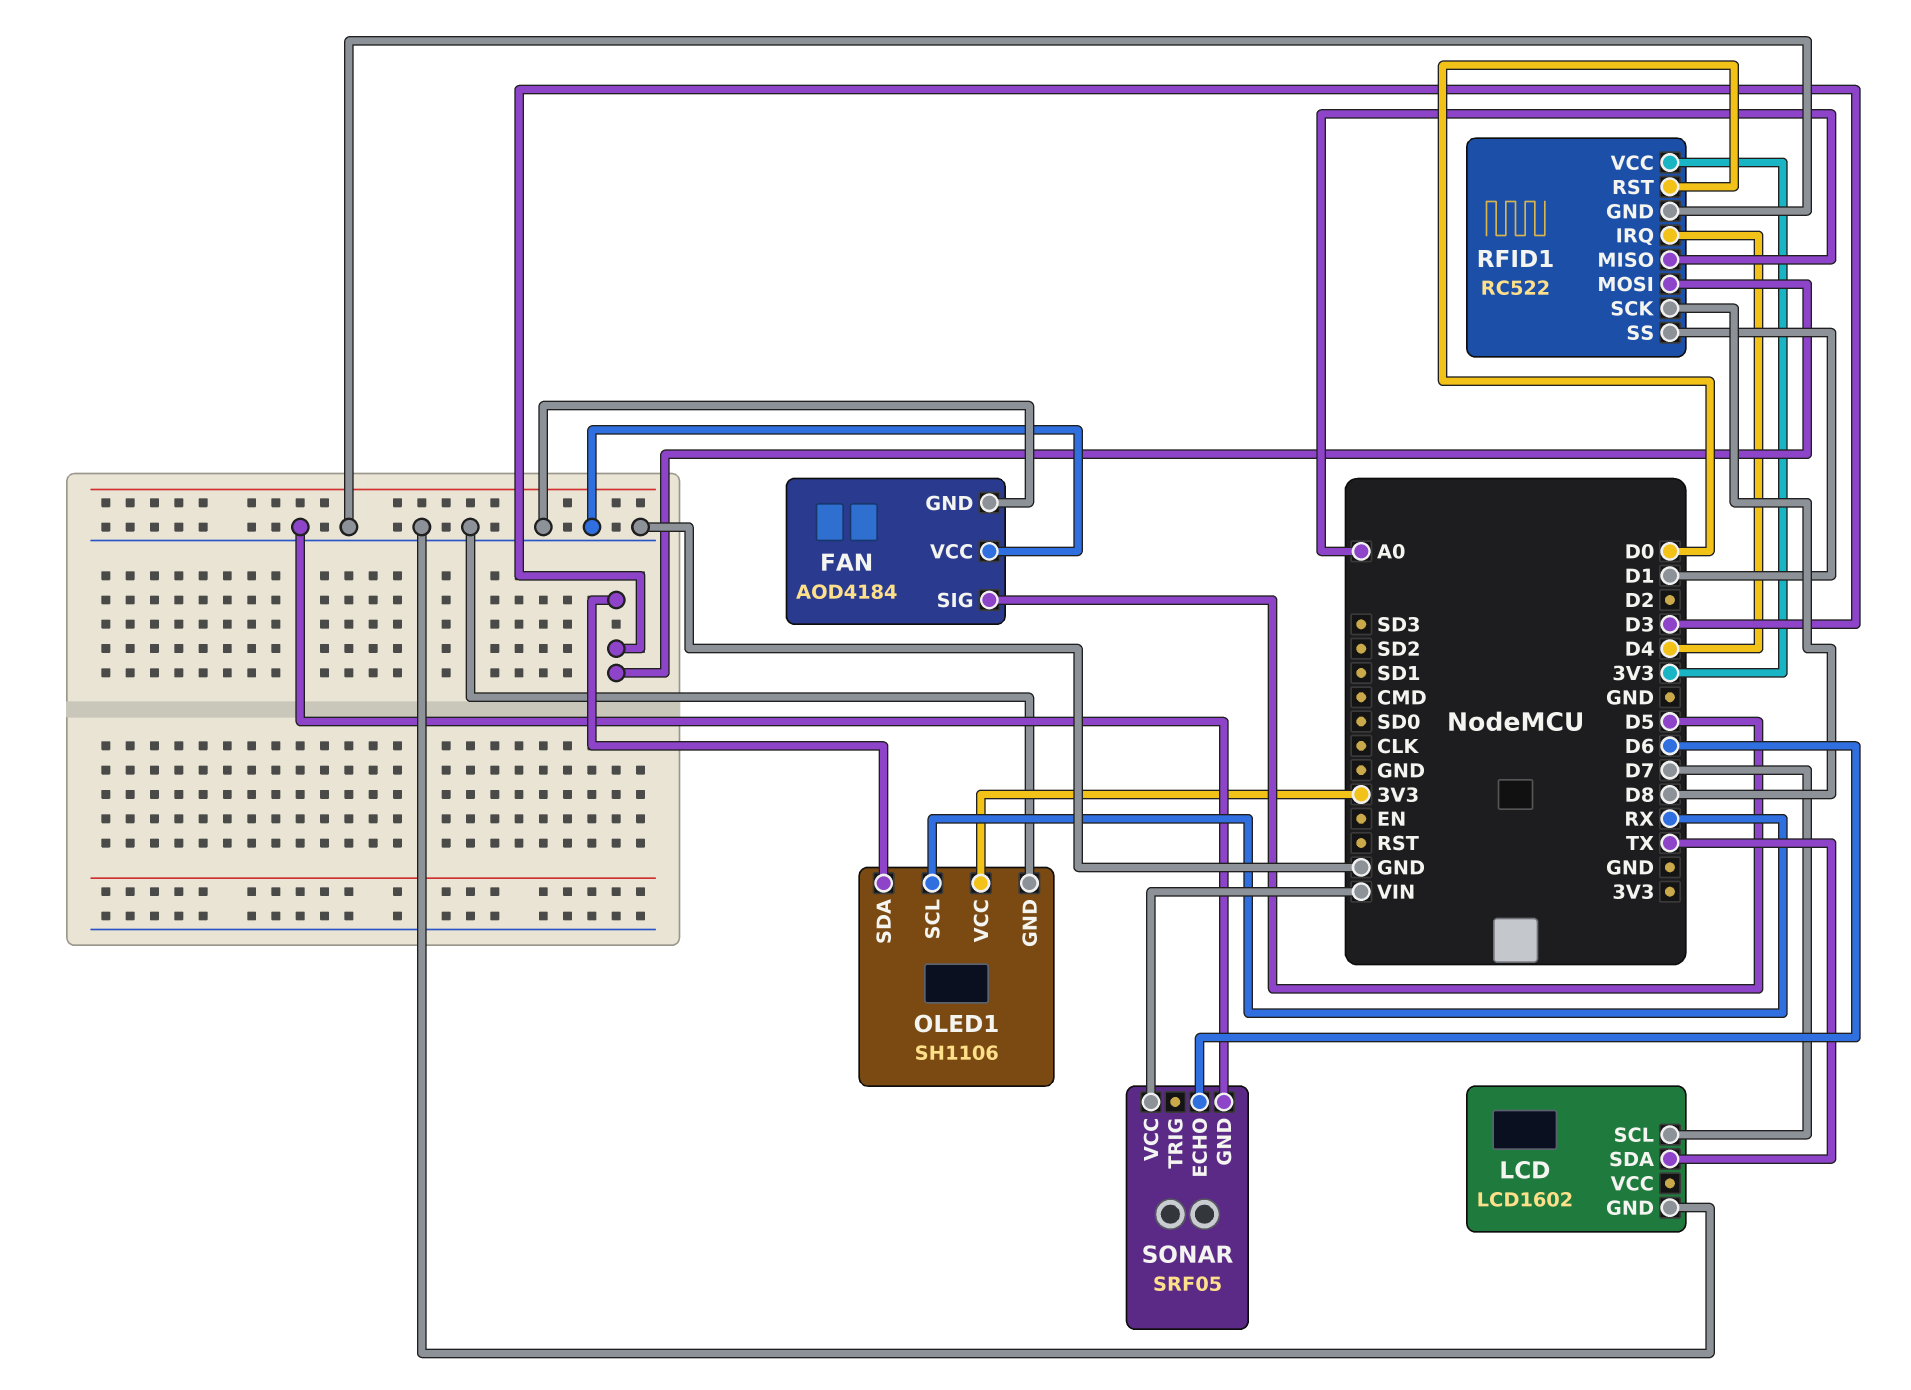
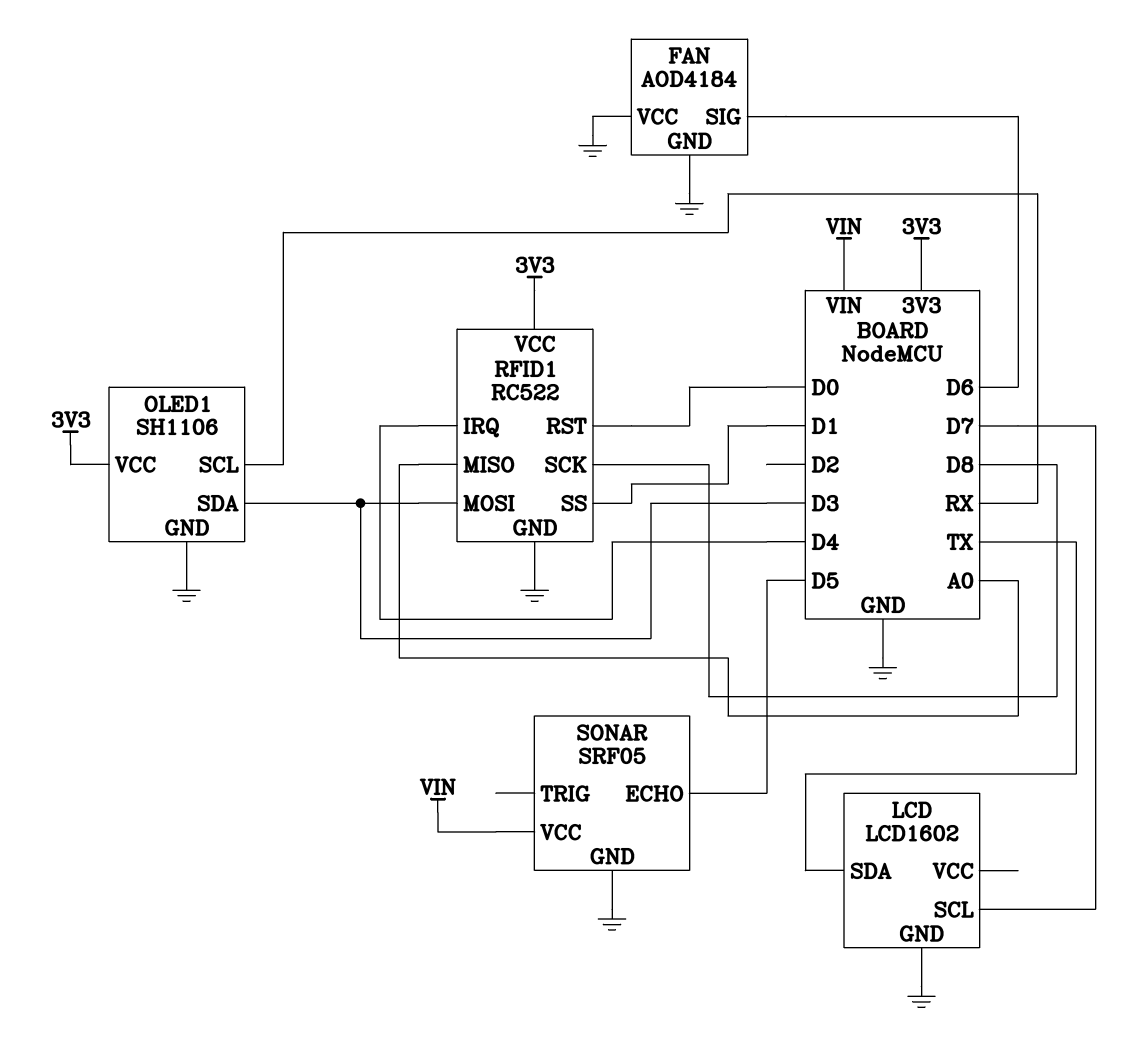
FAN pin SIG: D5 -> D6
SONAR pin ECHO: D6 -> D5

